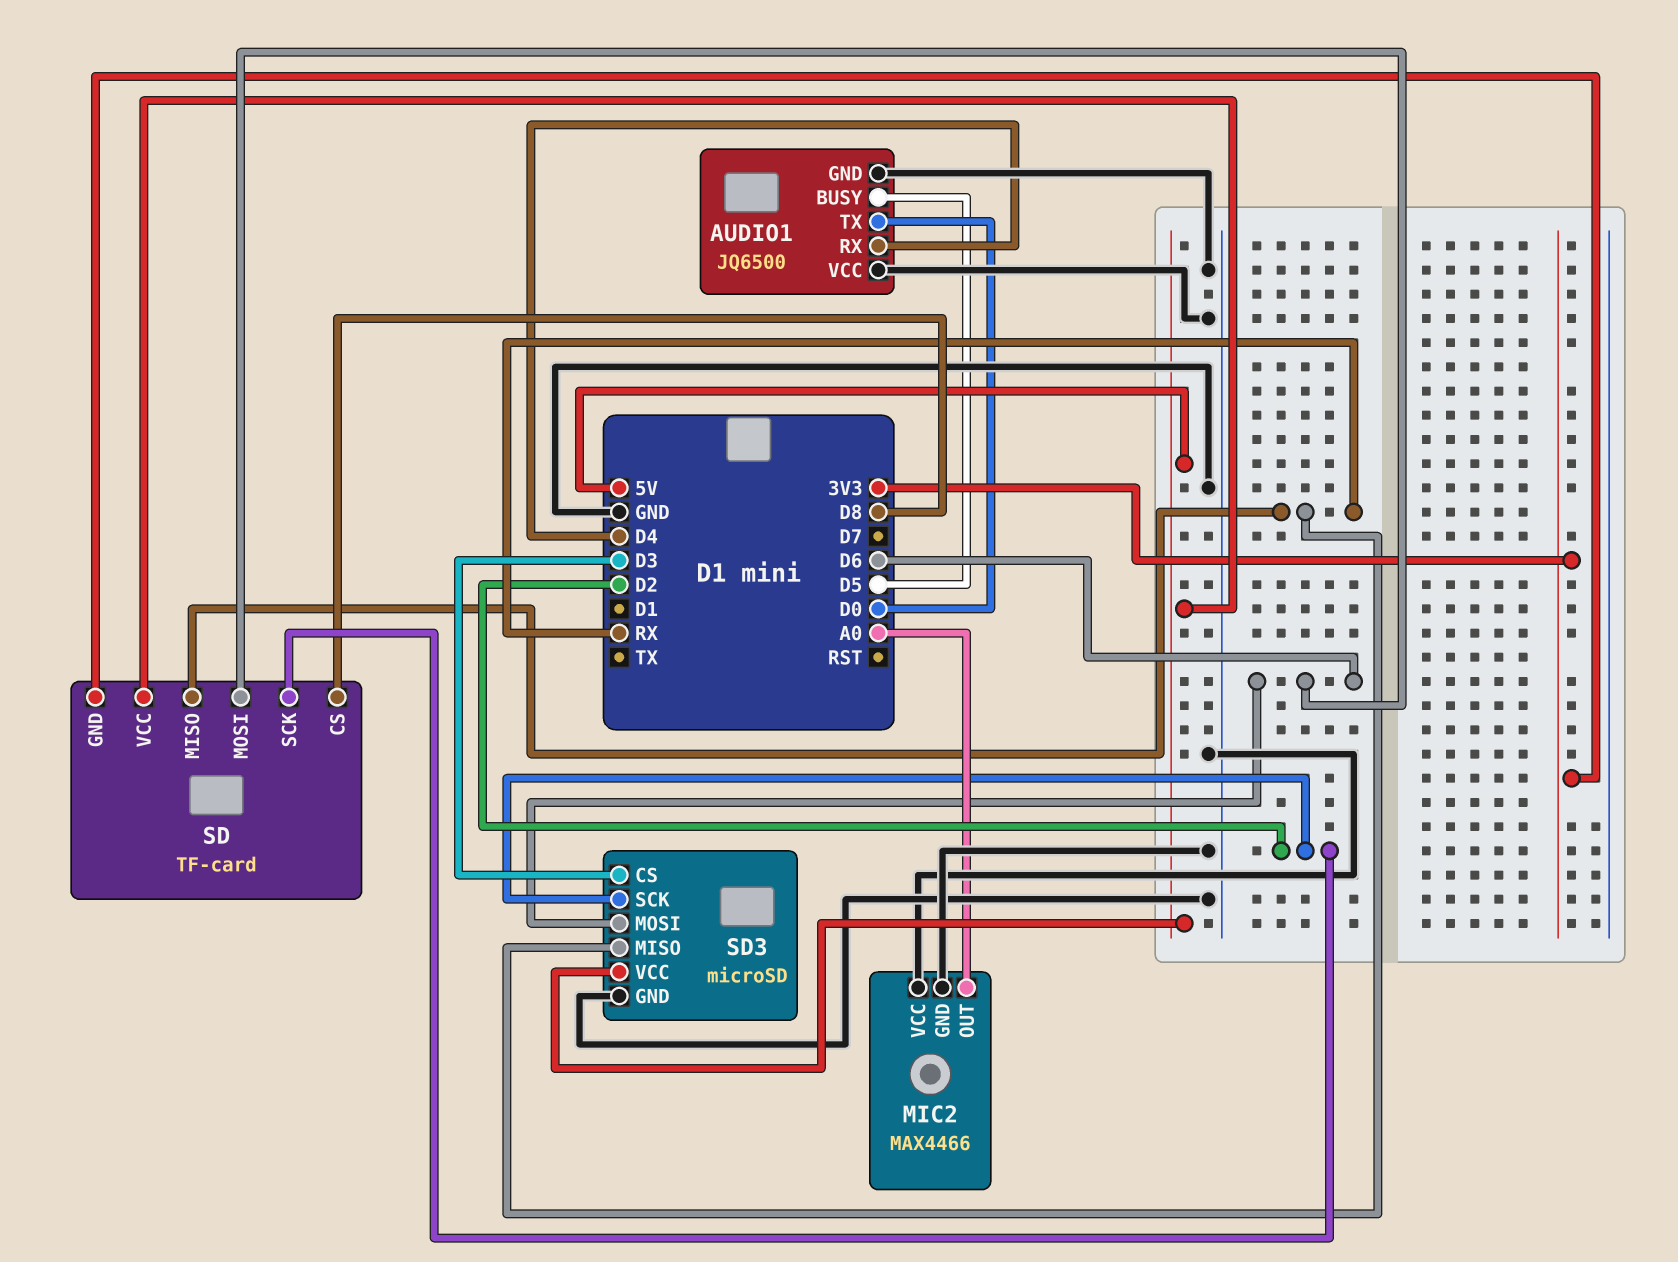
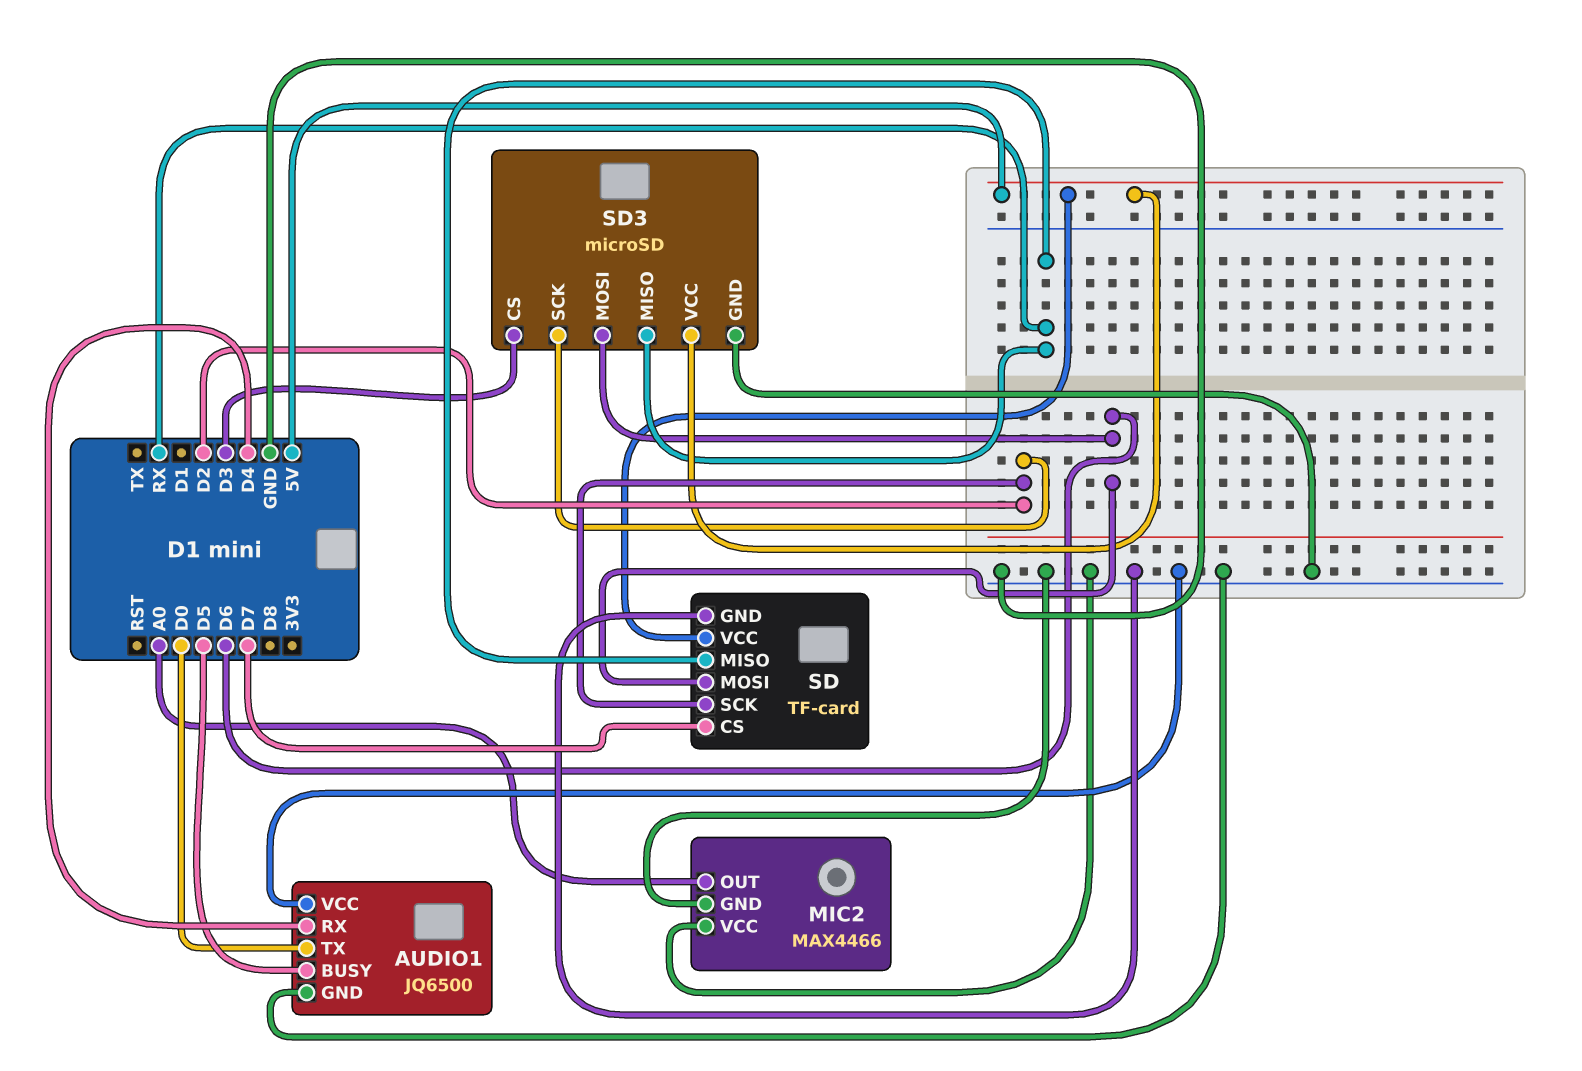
SD pin CS: D8 -> D7
SD pin GND: 3V3 -> GND

